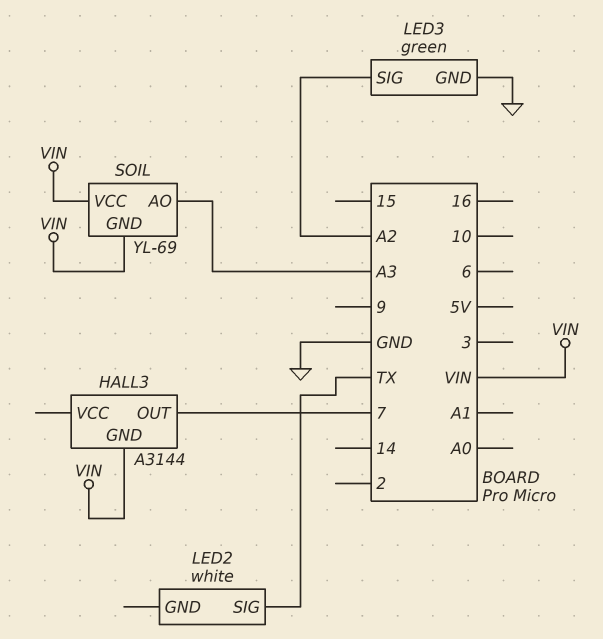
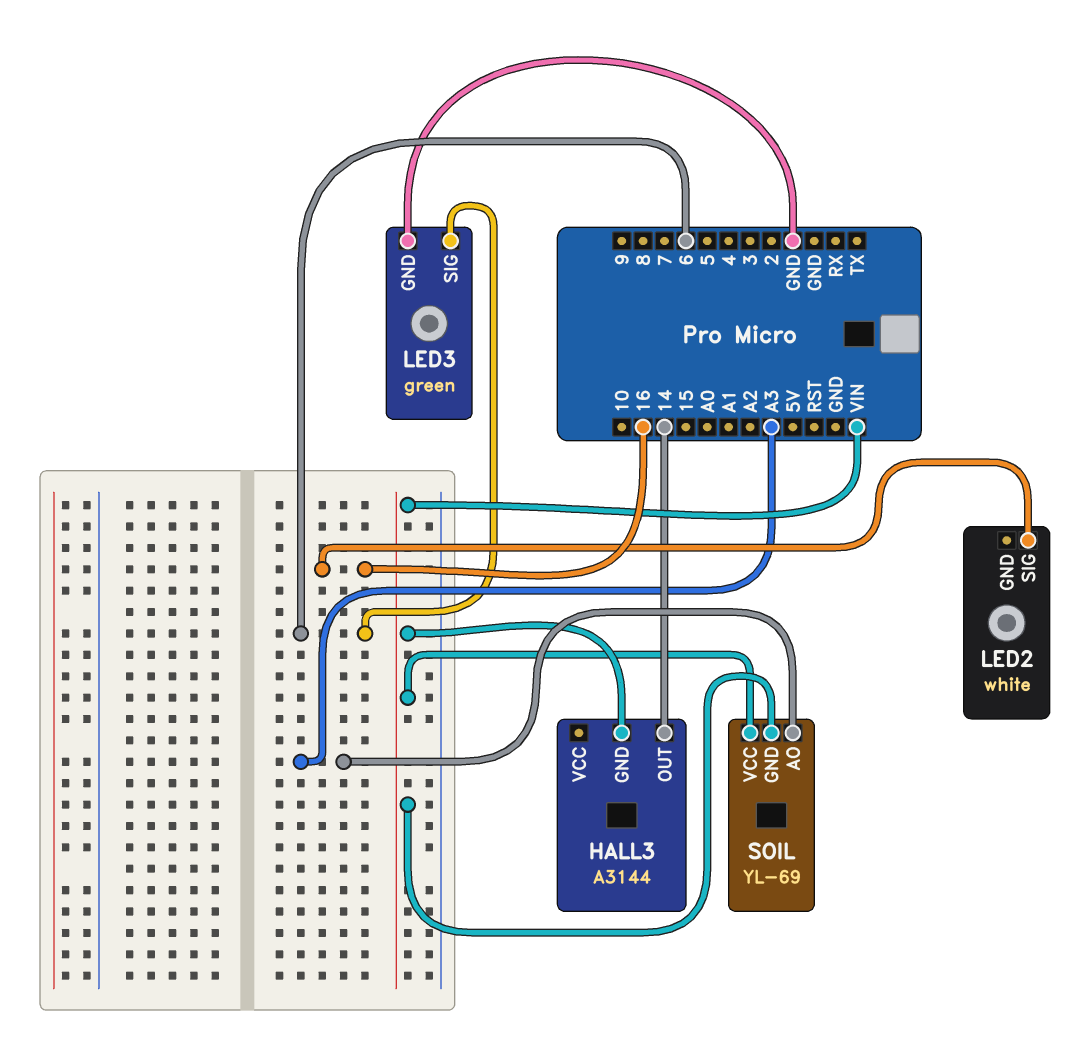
HALL3 pin OUT: 7 -> 14
LED2 pin SIG: TX -> 16
LED3 pin SIG: A2 -> 6

